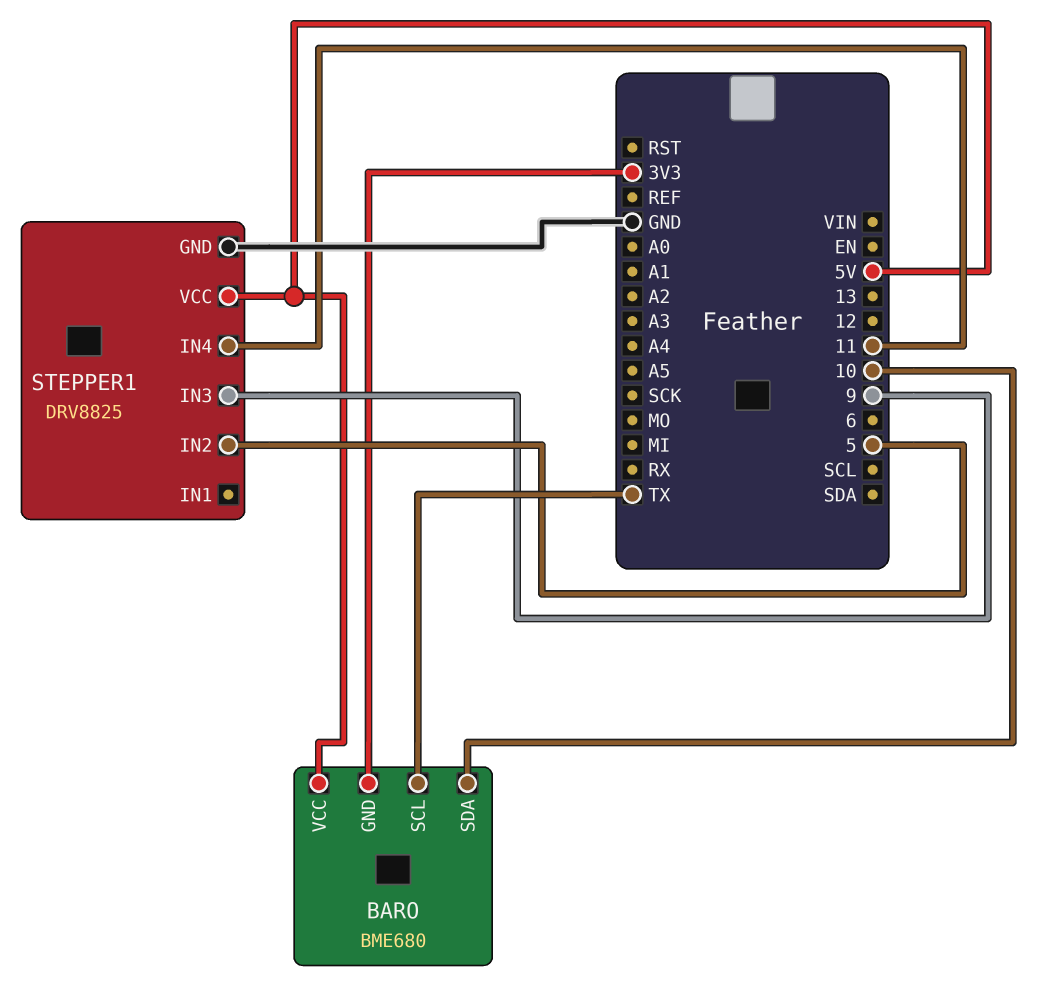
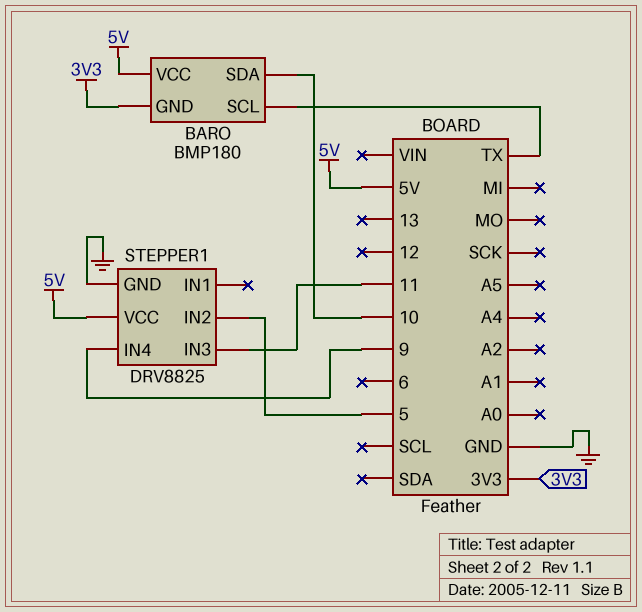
BARO: BME680 -> BMP180
STEPPER1 pin IN3: 9 -> 11
STEPPER1 pin IN4: 11 -> 9

